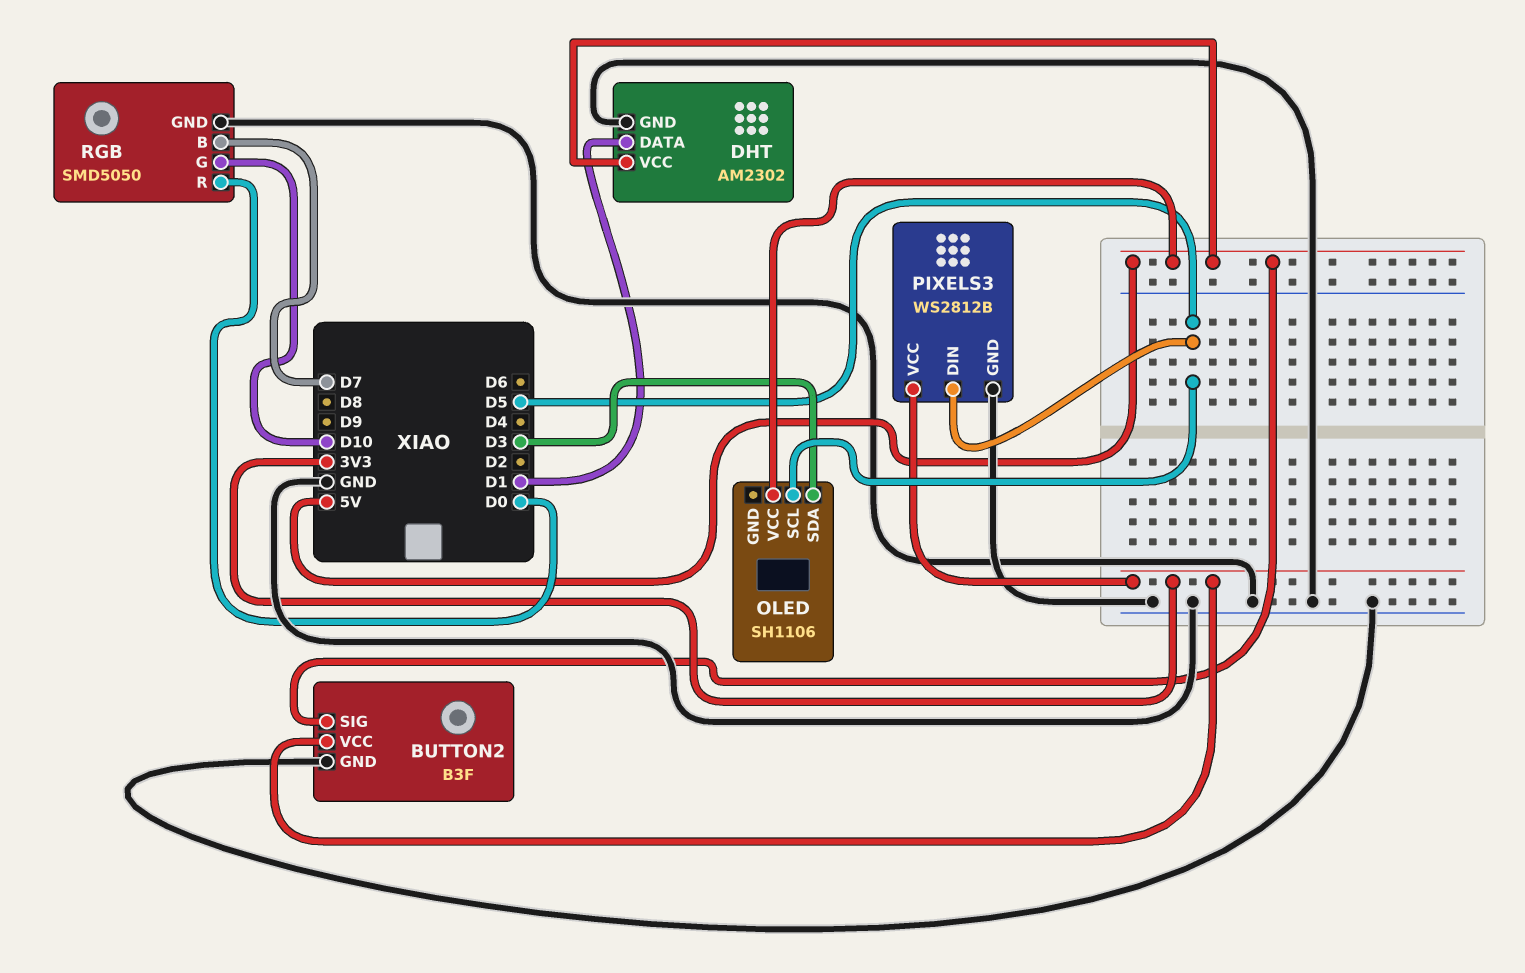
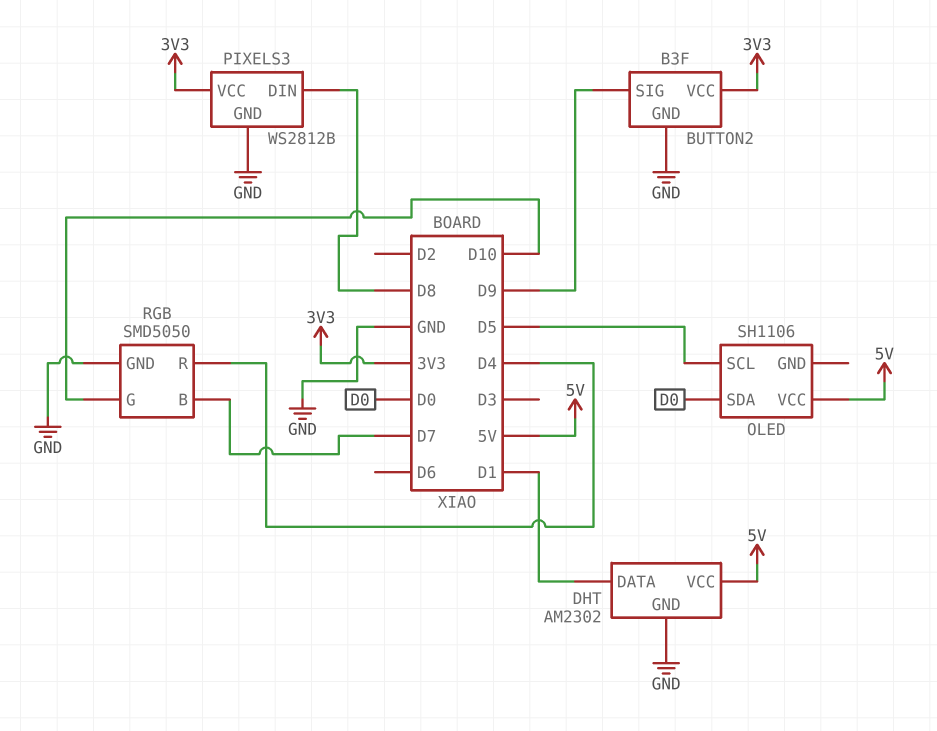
BUTTON2 pin SIG: 5V -> D9
OLED pin SDA: D3 -> D0
PIXELS3 pin DIN: D5 -> D8
RGB pin R: D0 -> D4

